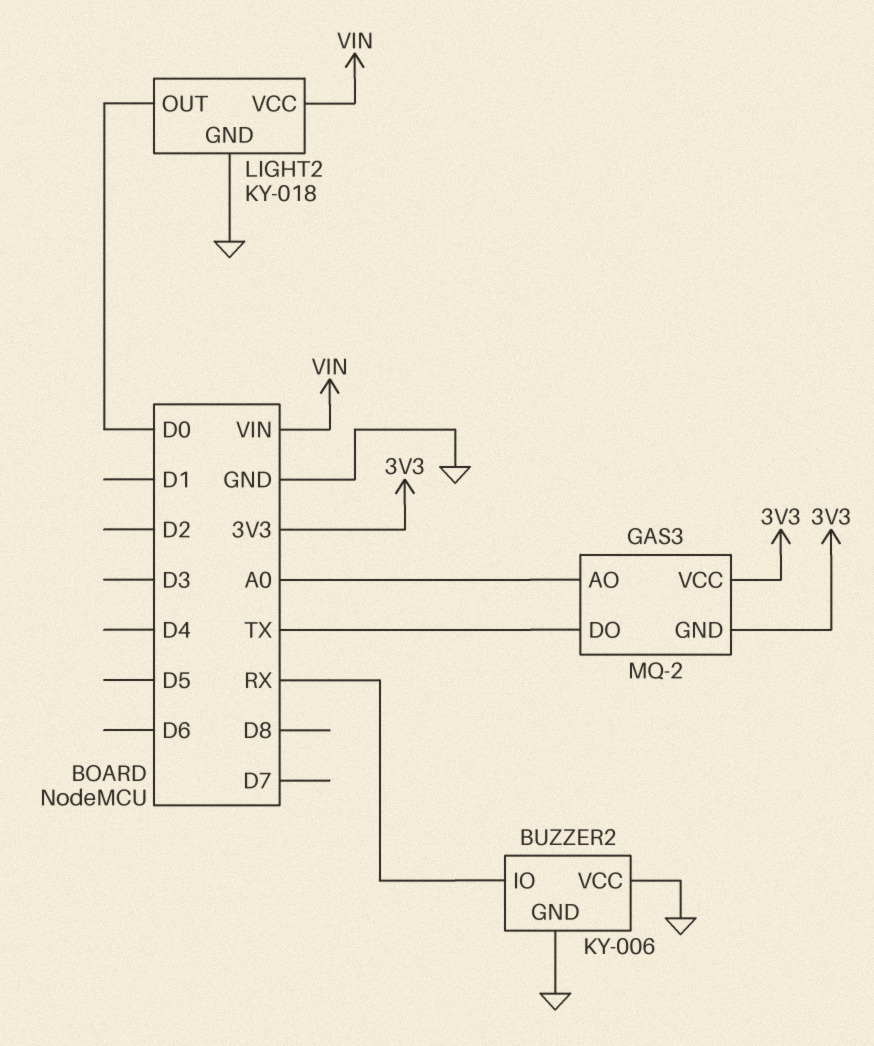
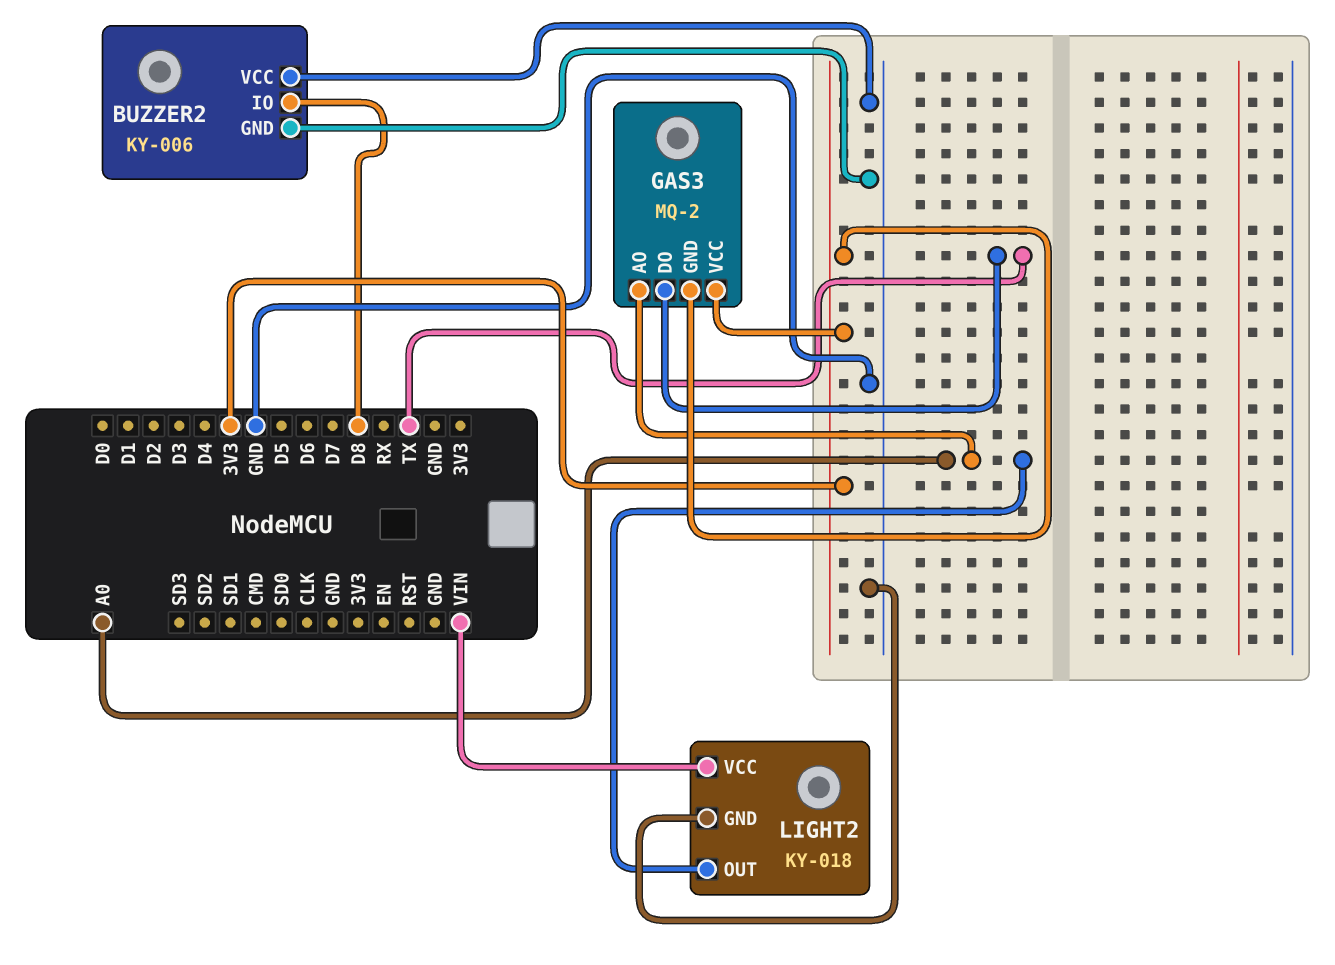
BUZZER2 pin IO: RX -> D8
LIGHT2 pin OUT: D0 -> A0

